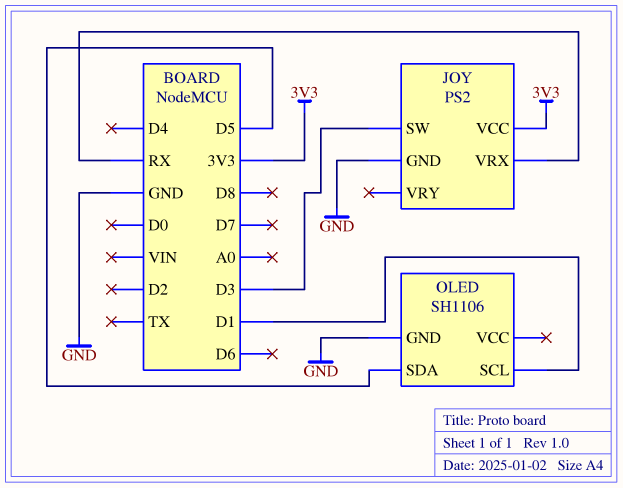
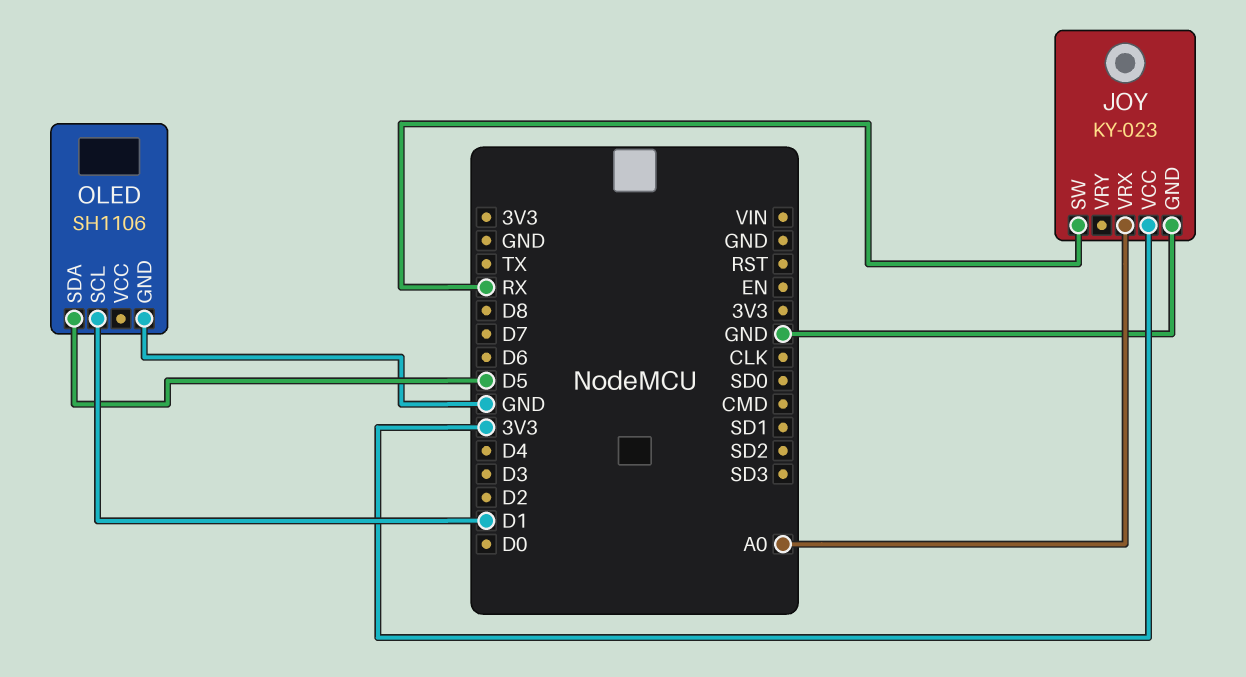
JOY: PS2 -> KY-023
JOY pin SW: D3 -> RX
JOY pin VRX: RX -> A0

